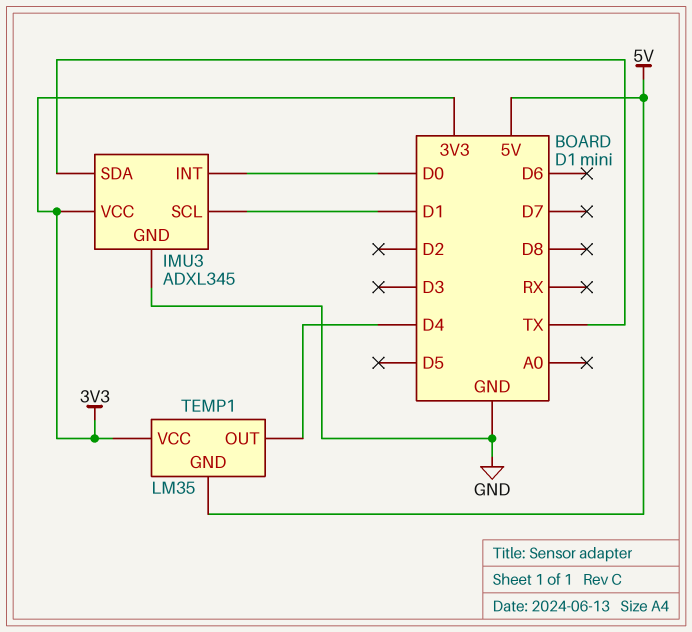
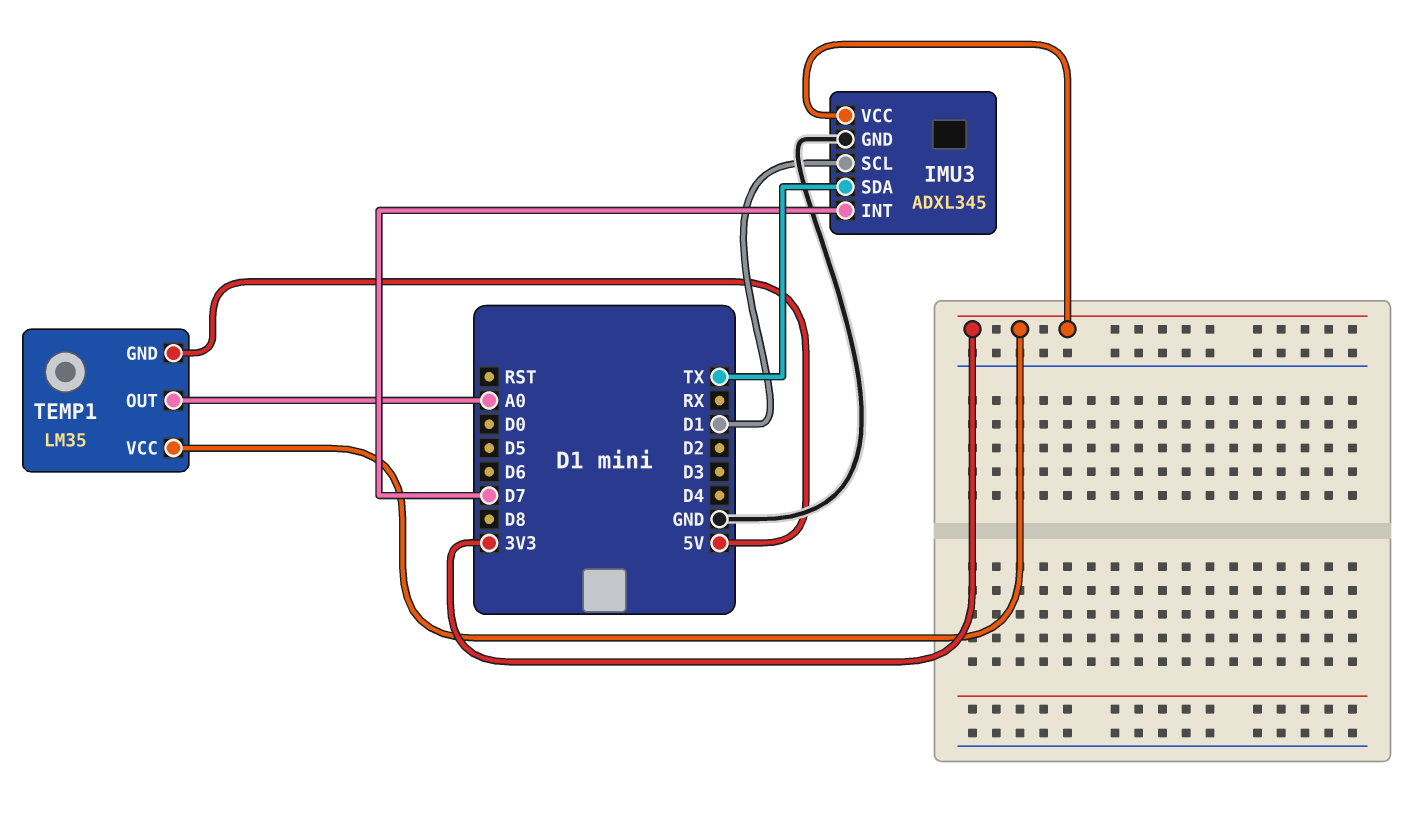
IMU3 pin INT: D0 -> D7
TEMP1 pin OUT: D4 -> A0

